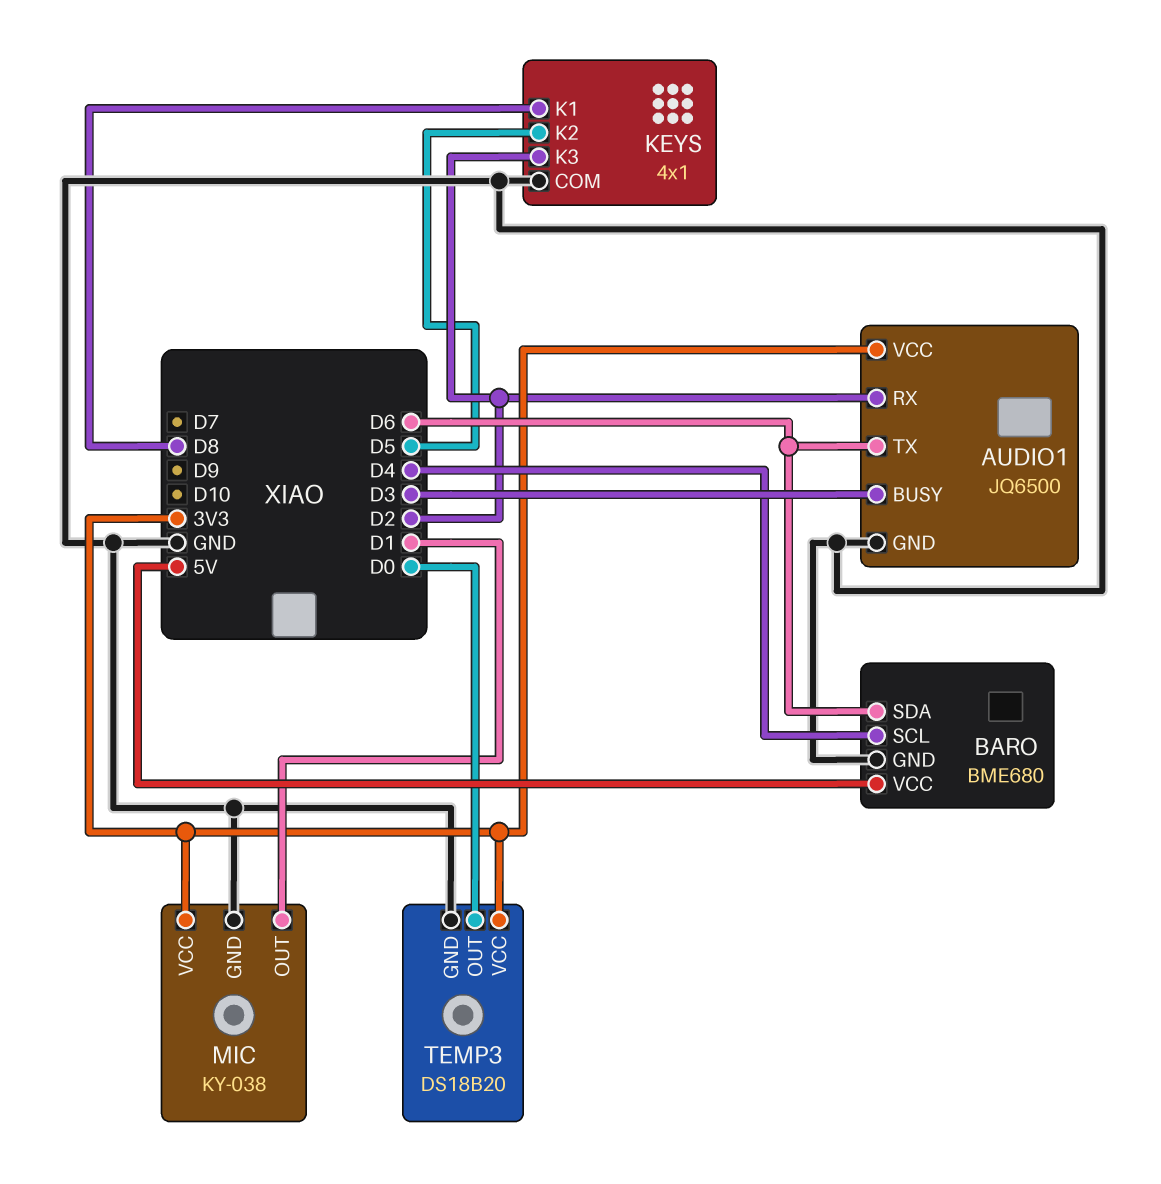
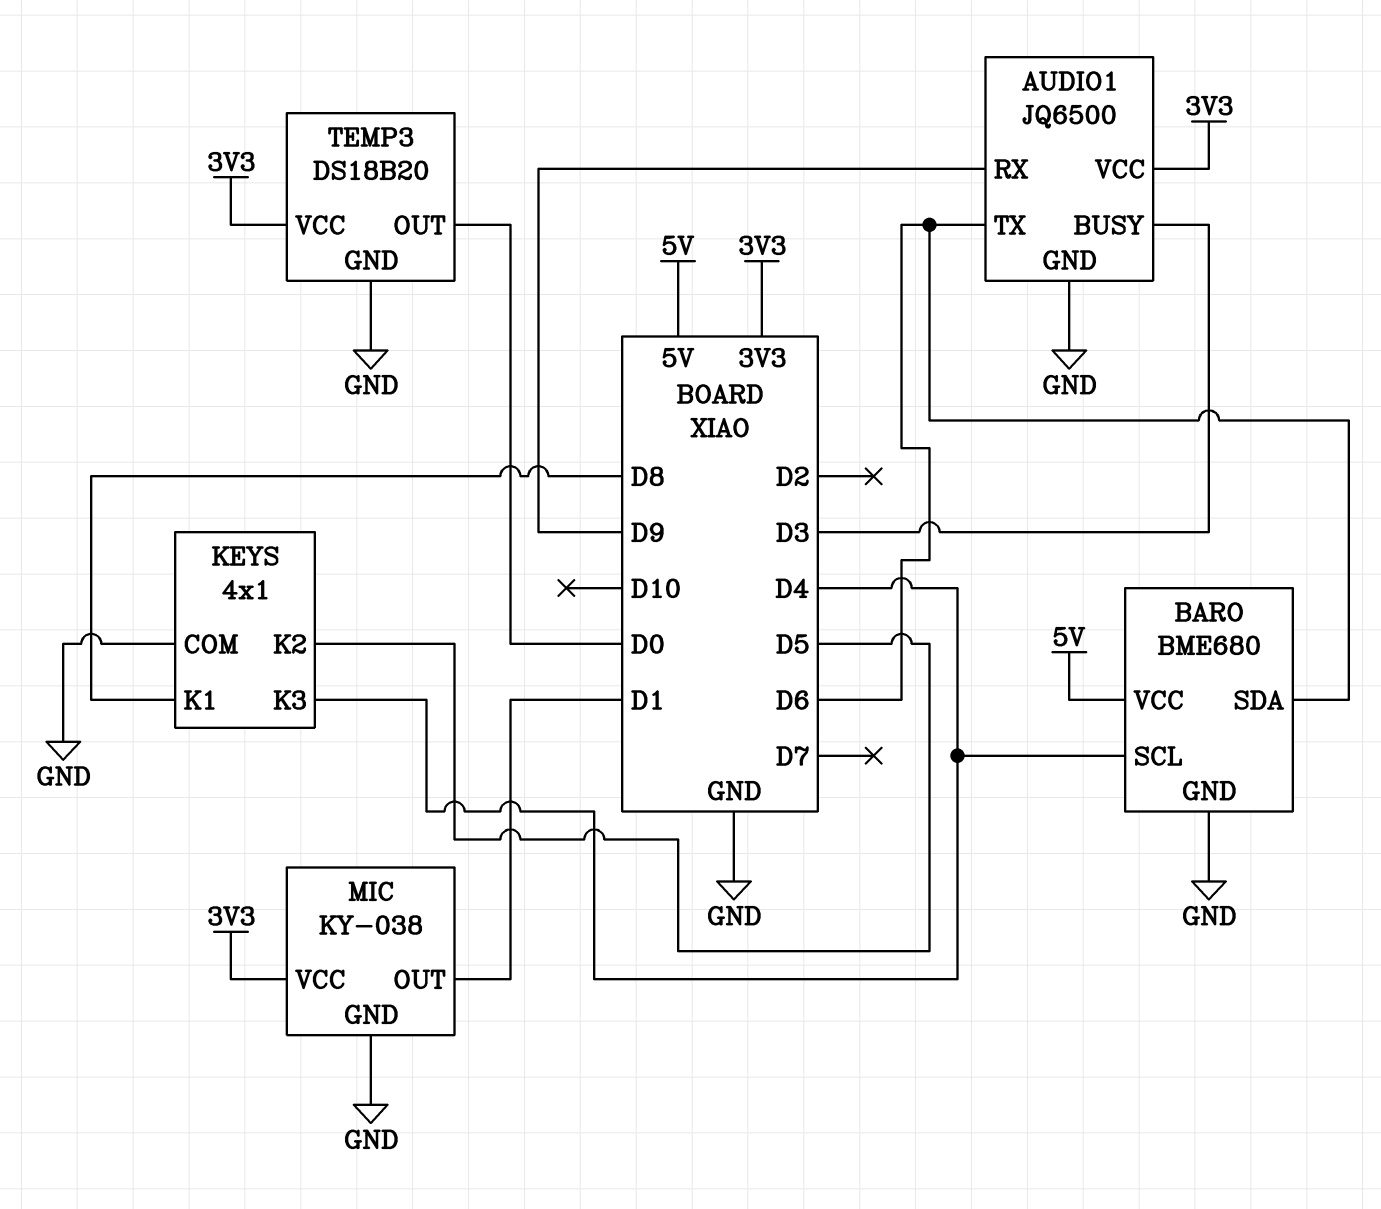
AUDIO1 pin RX: D2 -> D9
KEYS pin K3: D2 -> D4

